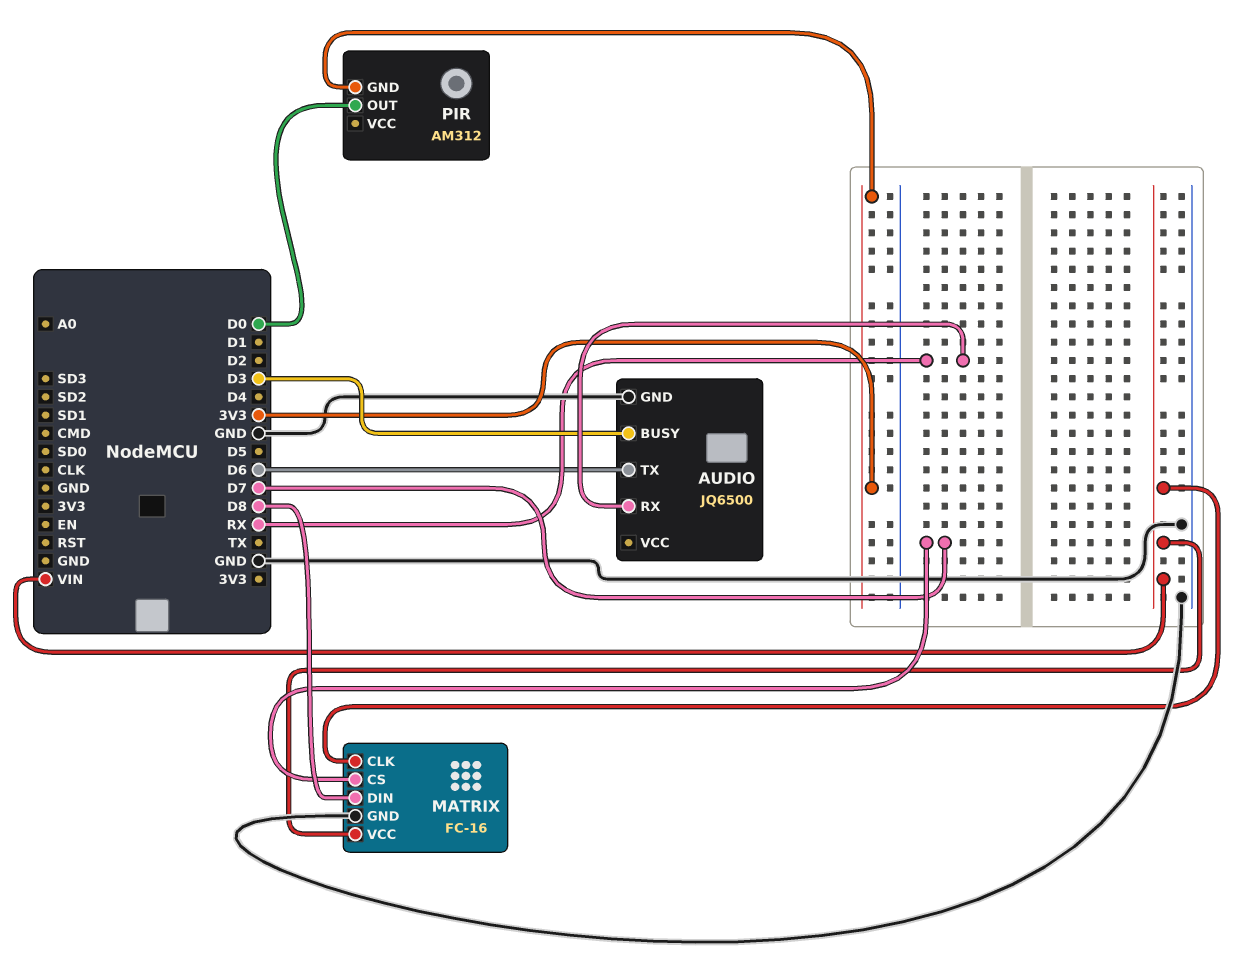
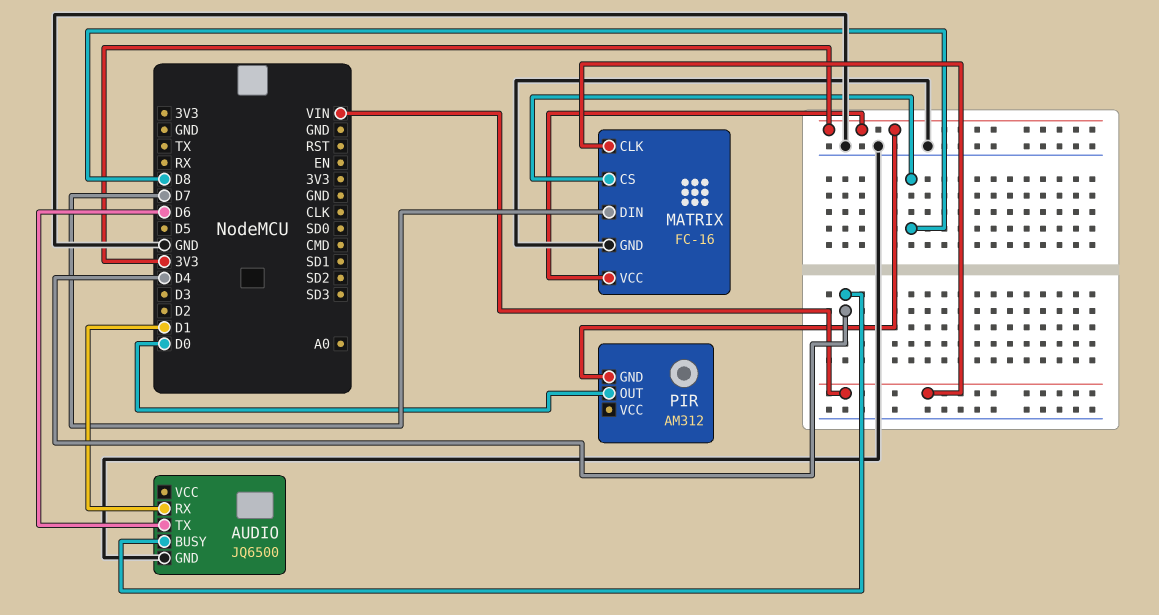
AUDIO pin BUSY: D3 -> D4
AUDIO pin RX: RX -> D1
MATRIX pin CS: D7 -> D8
MATRIX pin DIN: D8 -> D7
MATRIX pin VCC: VIN -> 3V3

